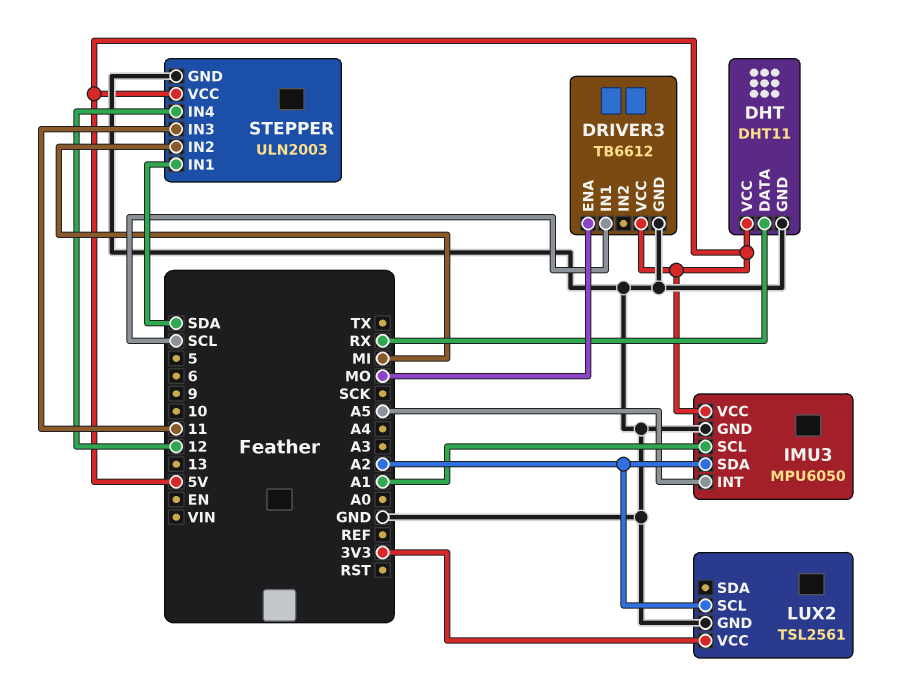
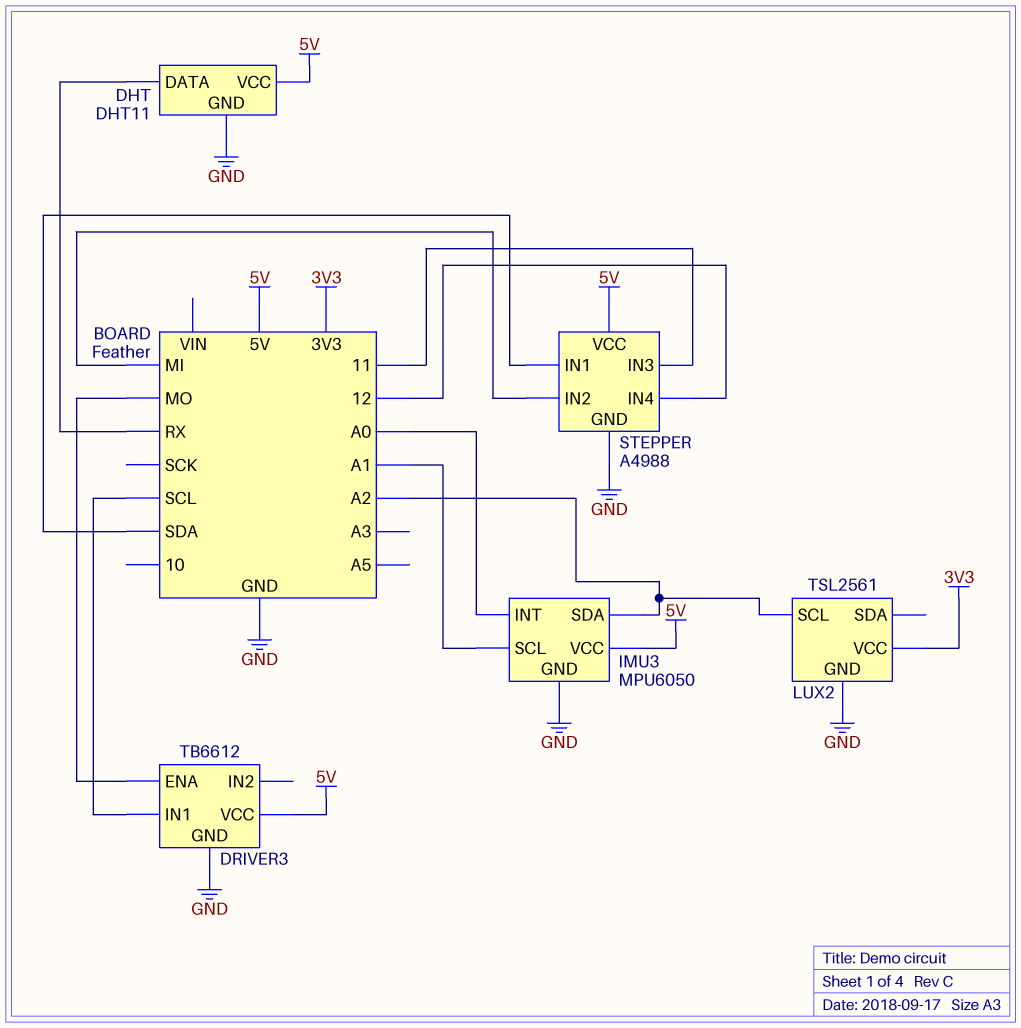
IMU3 pin INT: A5 -> A0
STEPPER: ULN2003 -> A4988

